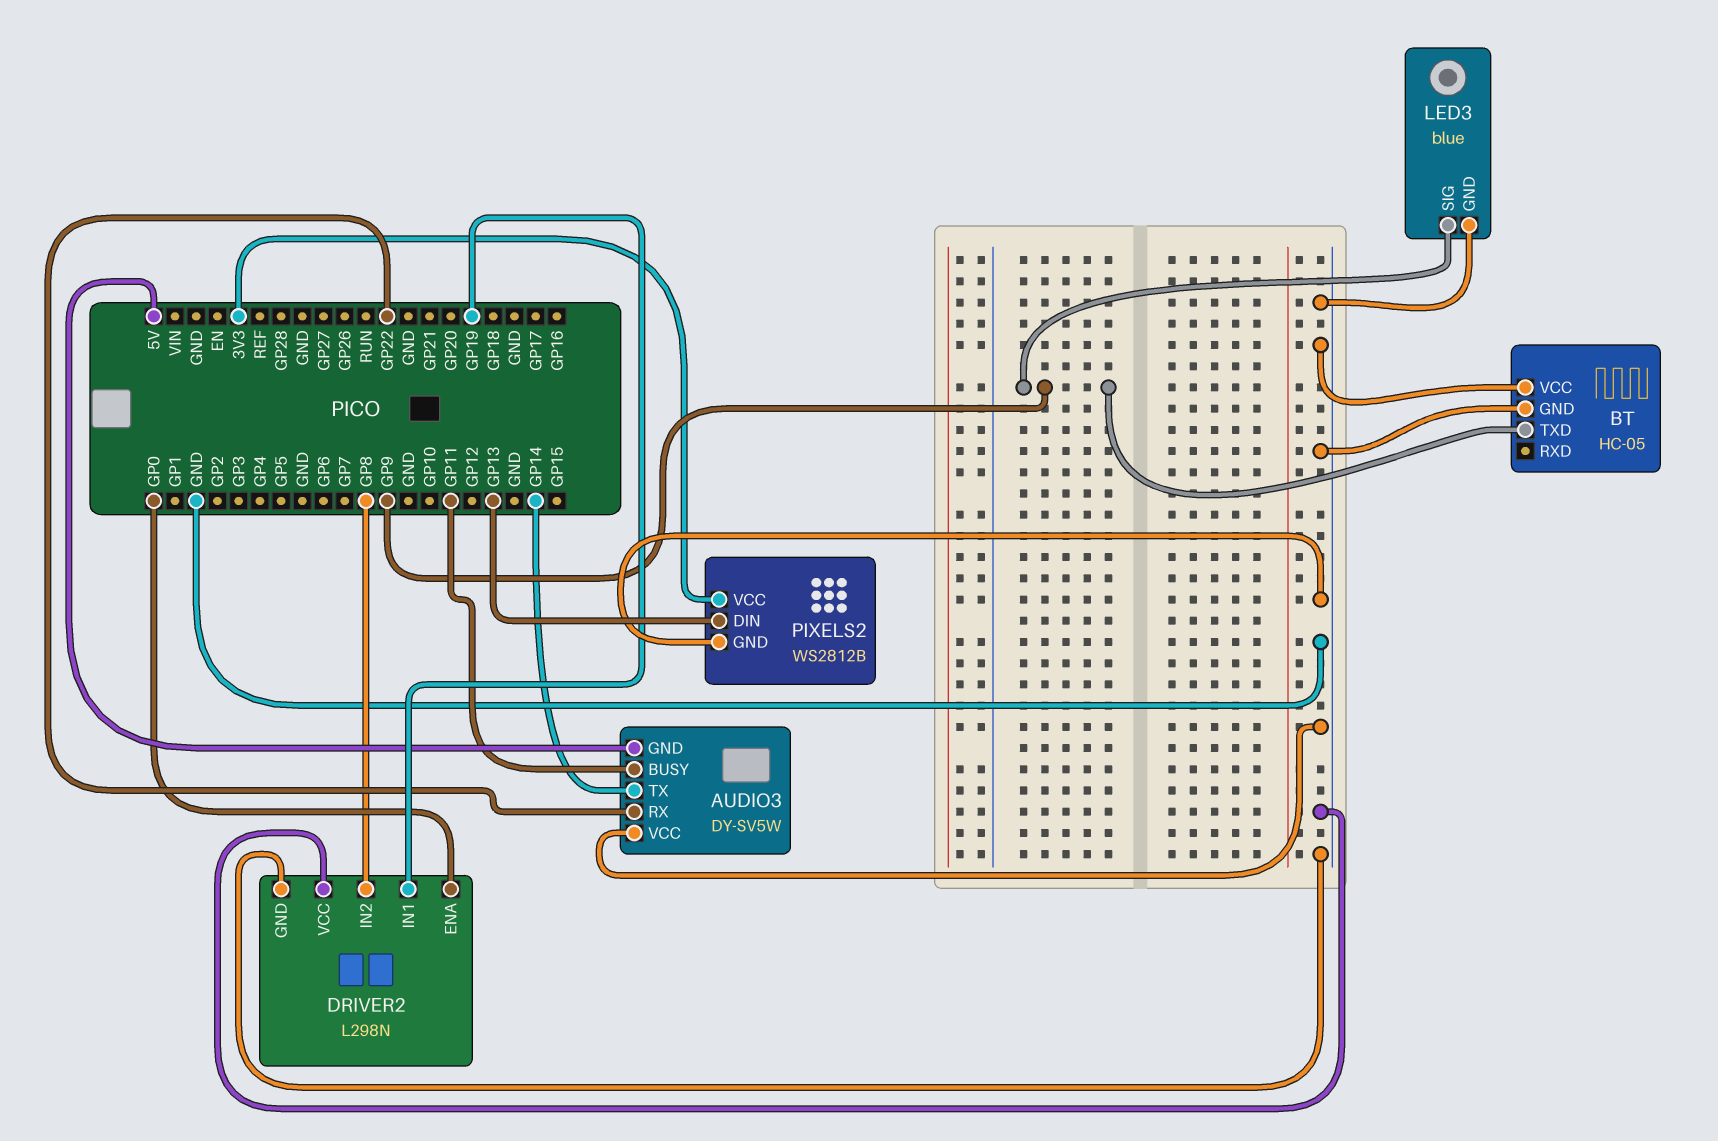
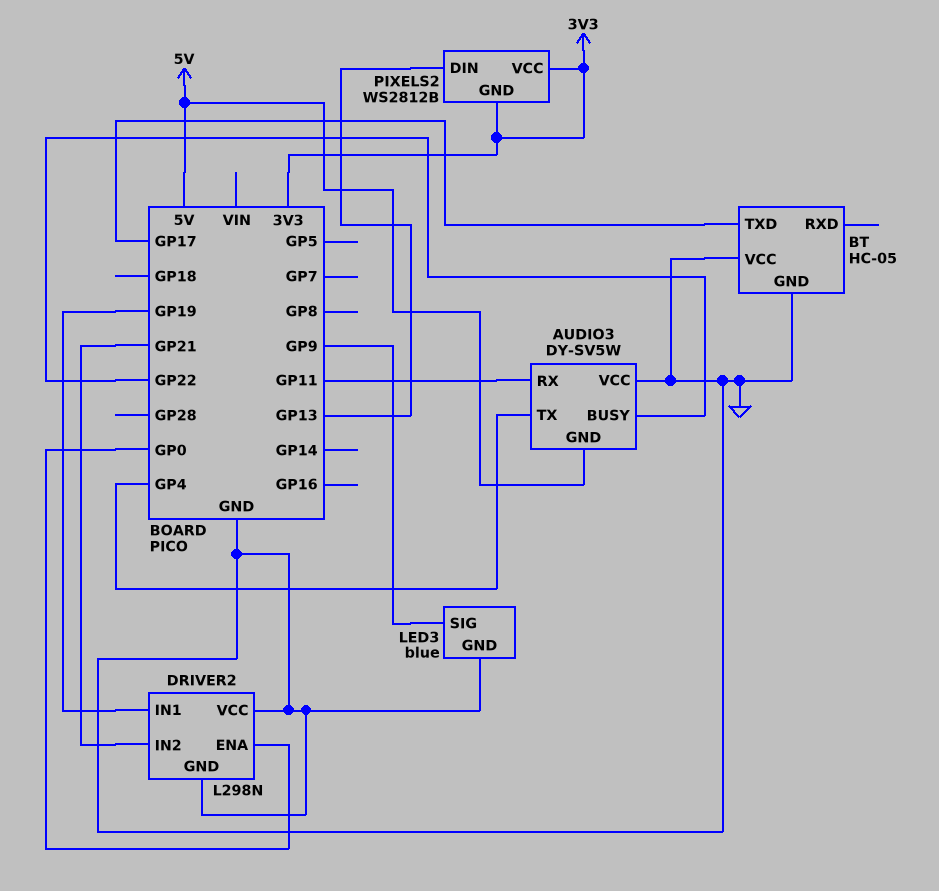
AUDIO3 pin BUSY: GP11 -> GP22
AUDIO3 pin RX: GP22 -> GP11
AUDIO3 pin TX: GP14 -> GP4
BT pin TXD: GP9 -> GP17
DRIVER2 pin IN2: GP8 -> GP21
PIXELS2 pin GND: GND -> 3V3

